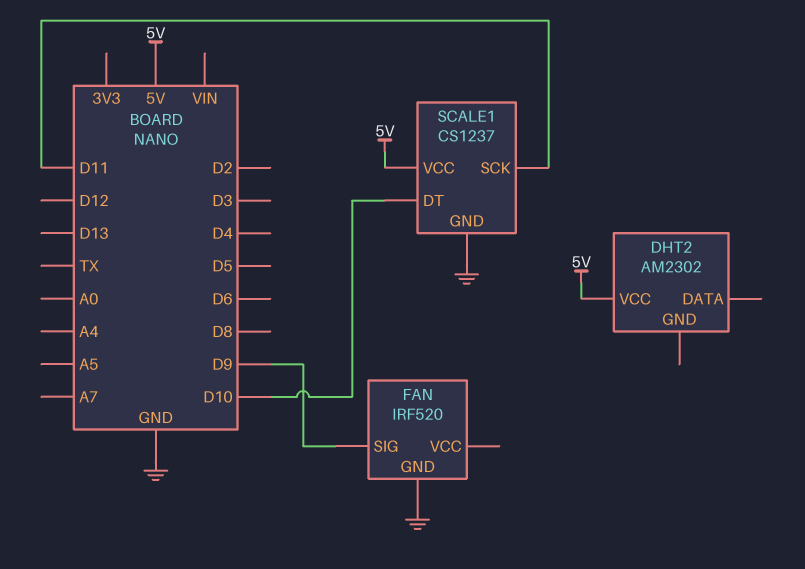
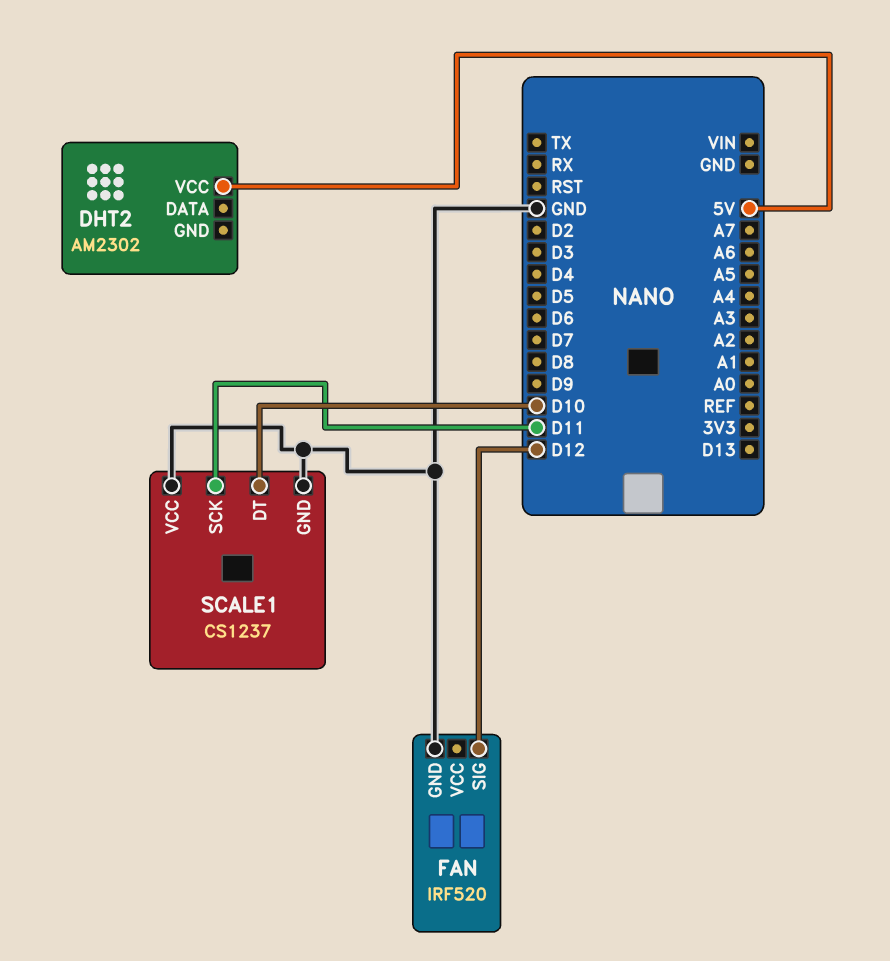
FAN pin SIG: D9 -> D12
SCALE1 pin VCC: 5V -> GND

